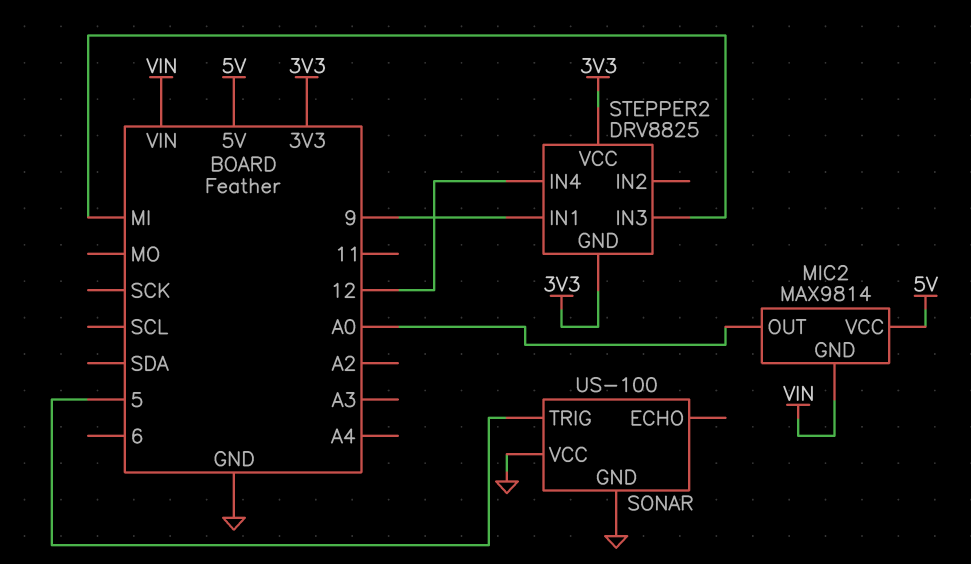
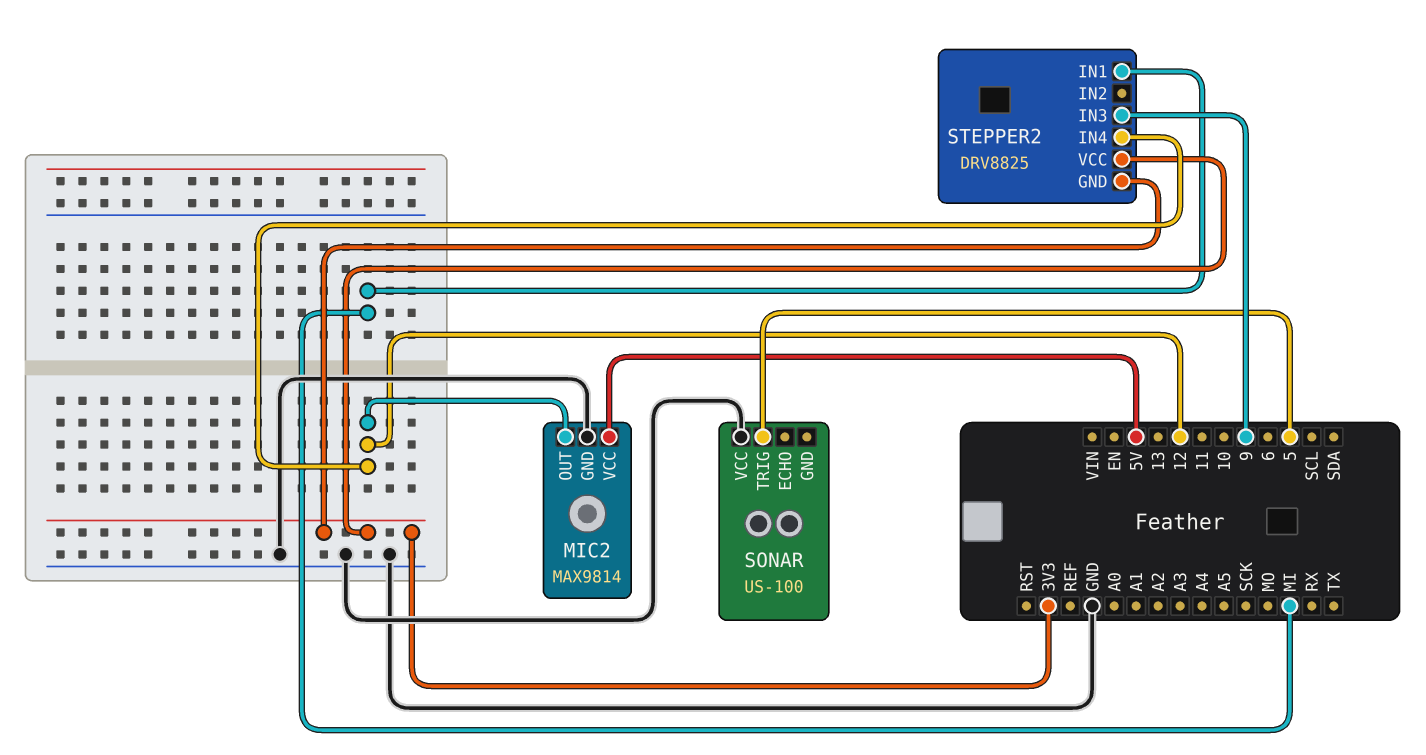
MIC2 pin GND: VIN -> GND
MIC2 pin OUT: A0 -> 12
SONAR pin GND: GND -> none
STEPPER2 pin IN1: 9 -> MI
STEPPER2 pin IN3: MI -> 9

